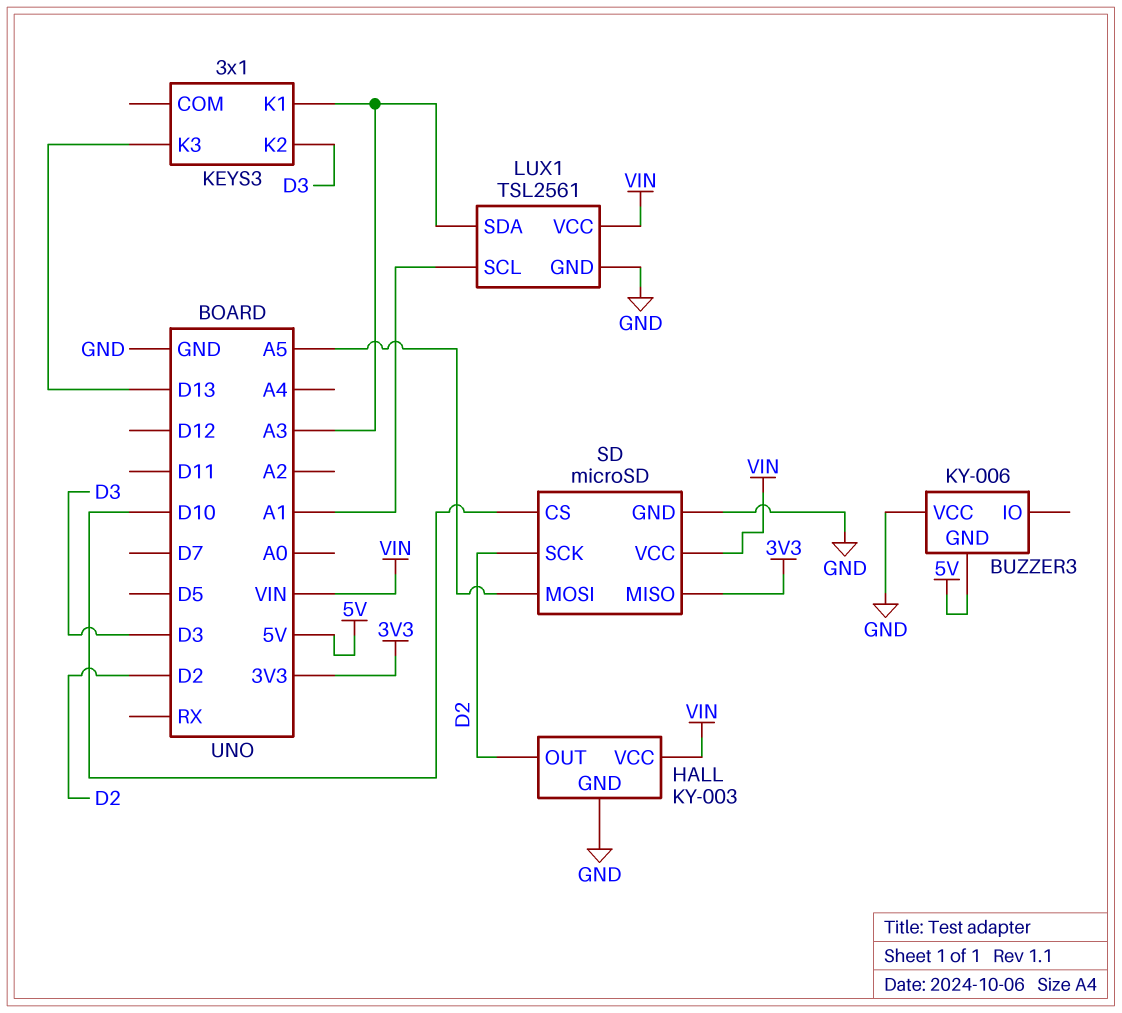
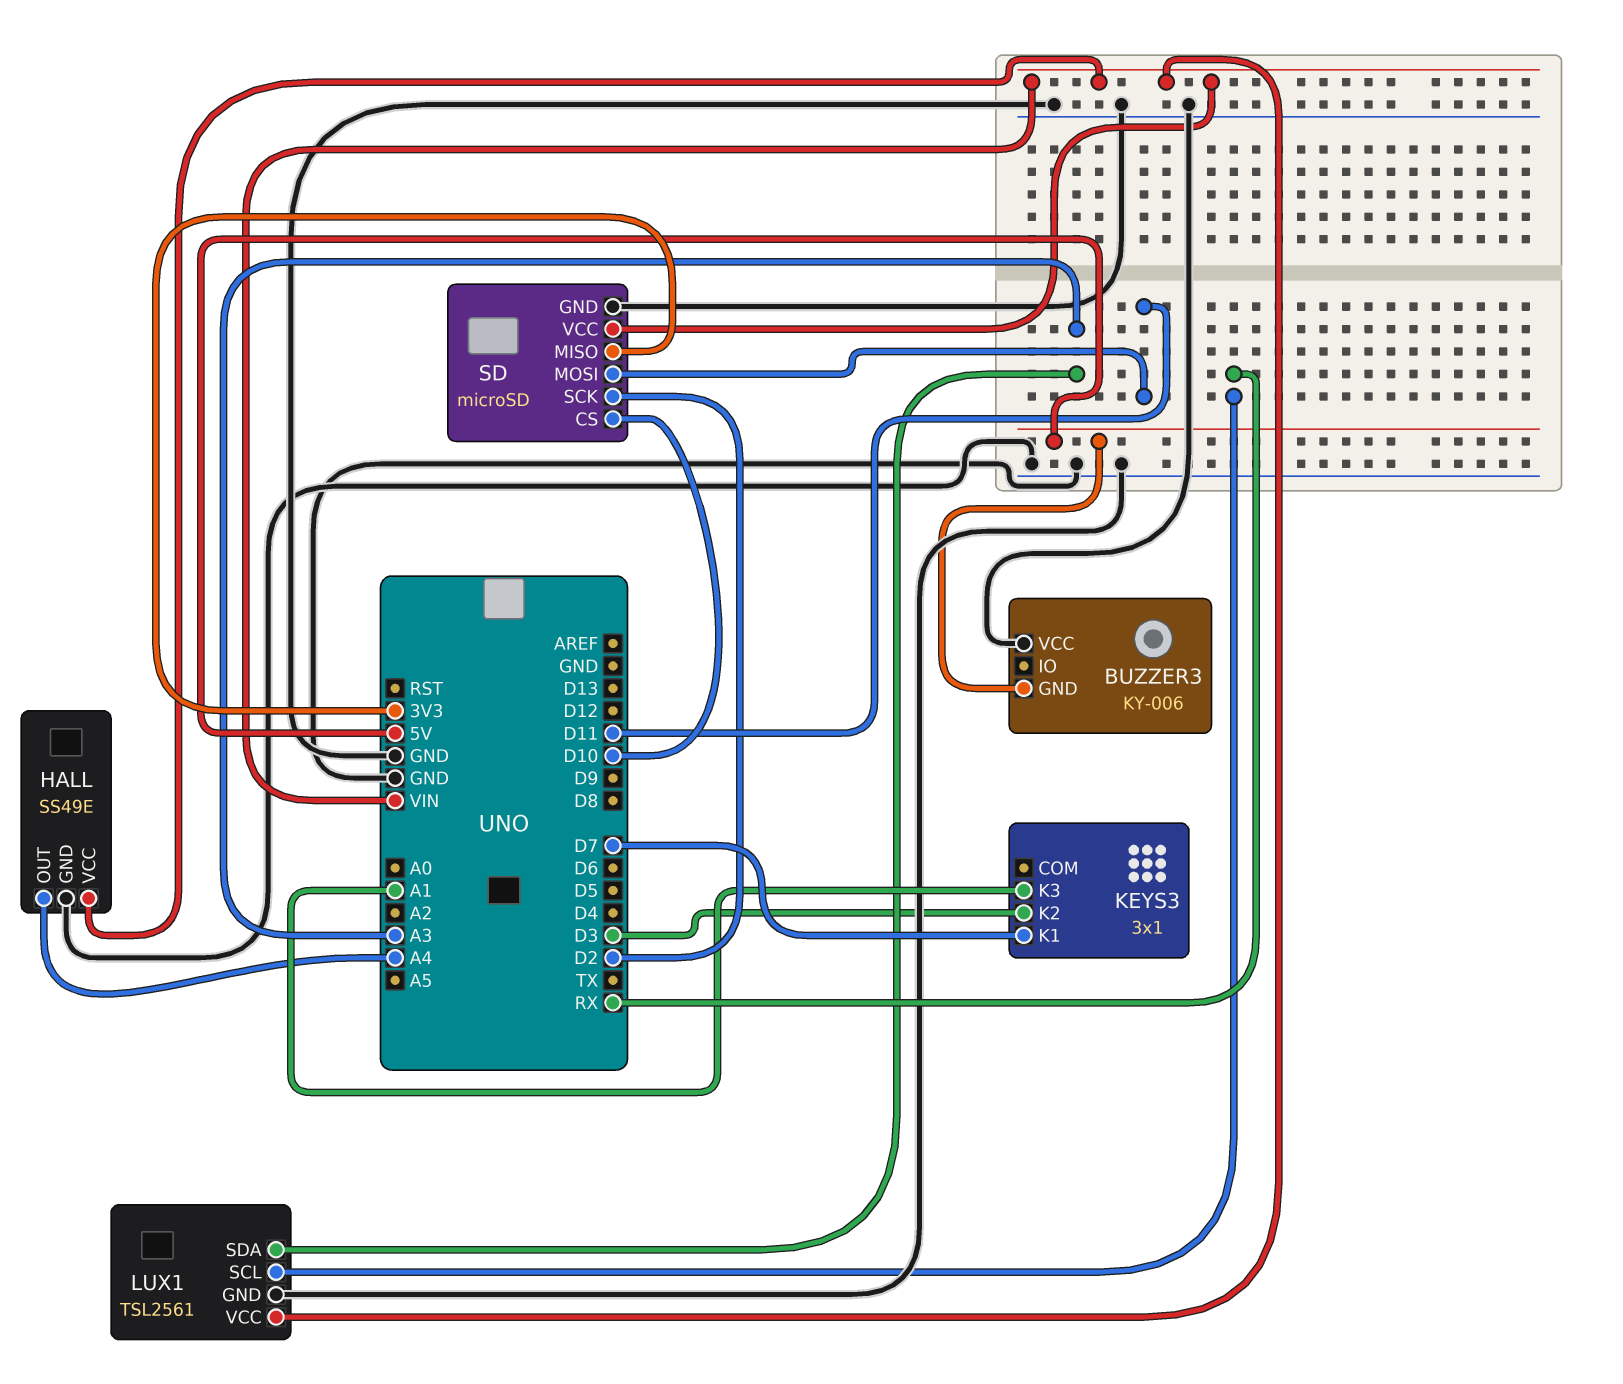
HALL: KY-003 -> SS49E
HALL pin OUT: D2 -> A4
KEYS3 pin K1: A3 -> D7
KEYS3 pin K3: D13 -> A1
LUX1 pin SCL: A1 -> RX
SD pin MOSI: A5 -> D11

